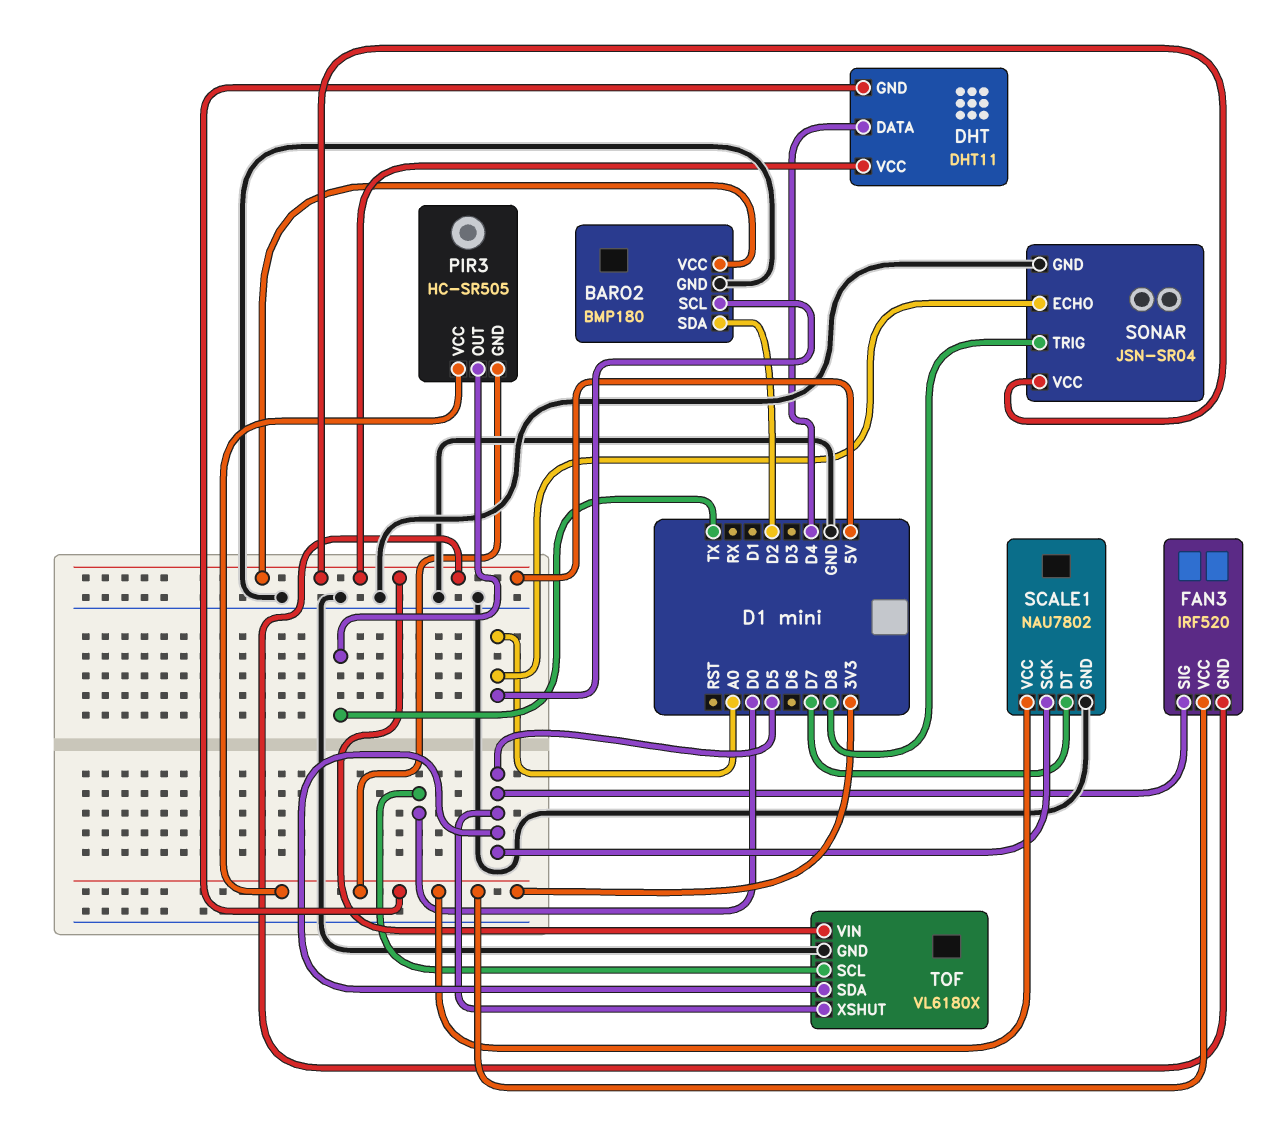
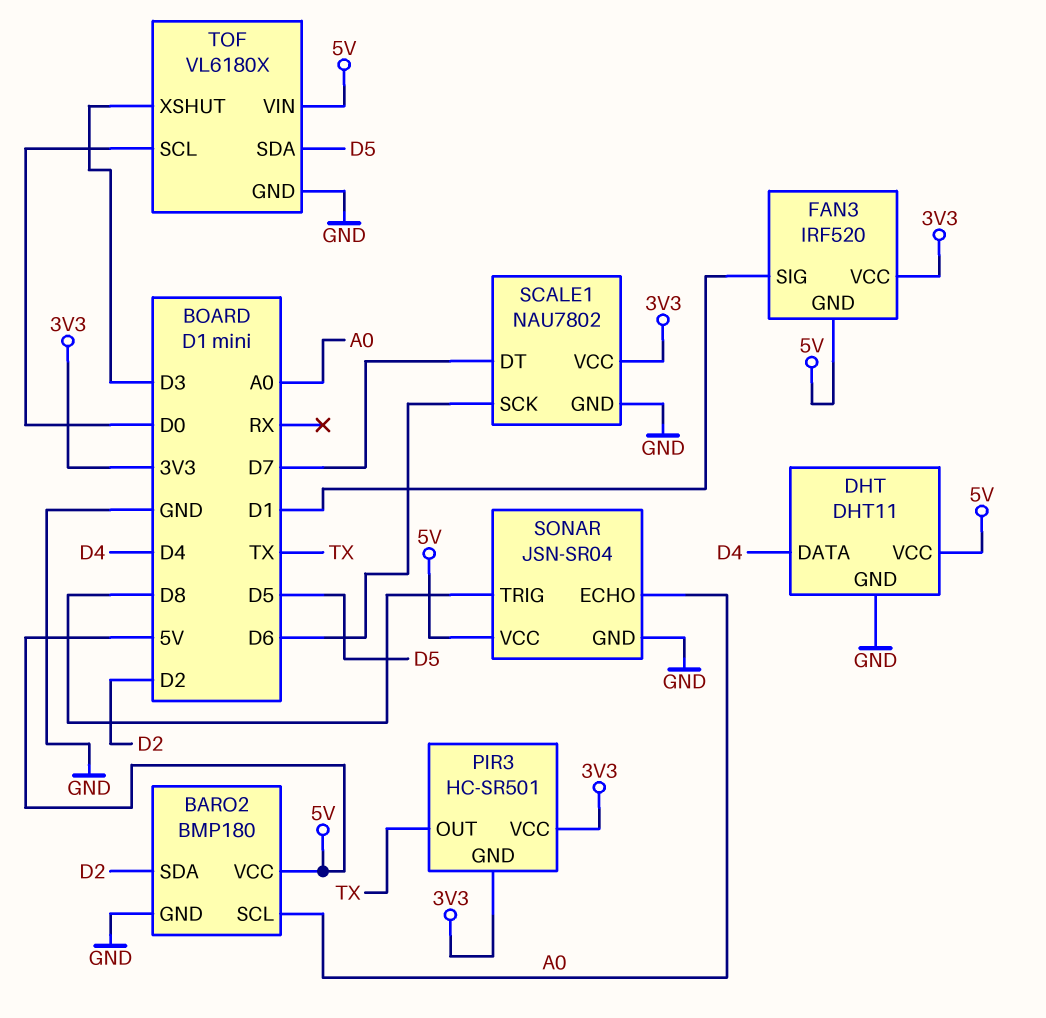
DHT pin GND: 3V3 -> GND
FAN3 pin SIG: D5 -> D1
PIR3: HC-SR505 -> HC-SR501
SCALE1 pin SCK: D5 -> D6
TOF pin XSHUT: D5 -> D3

